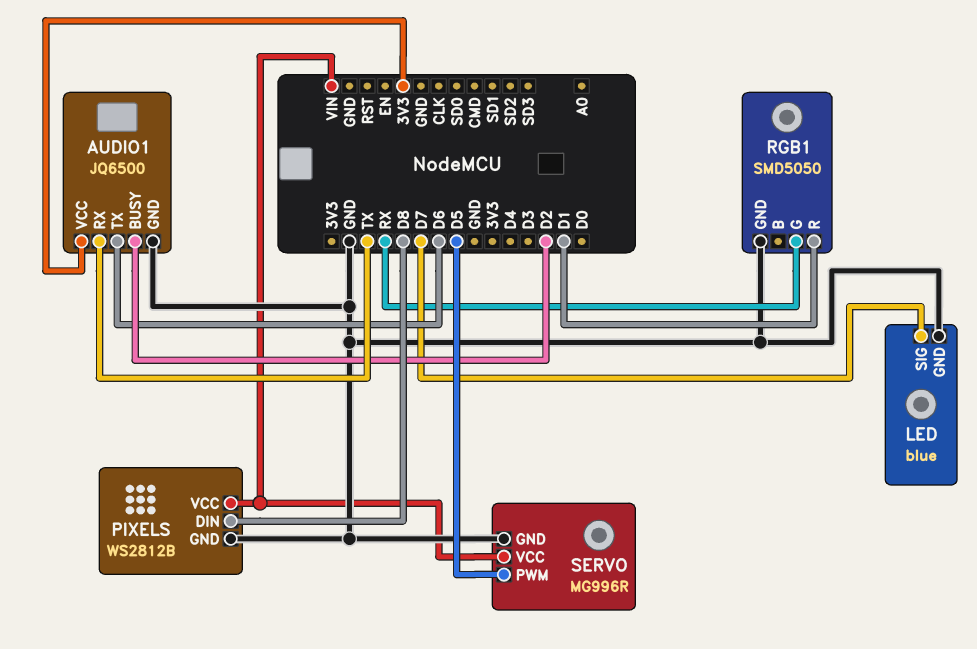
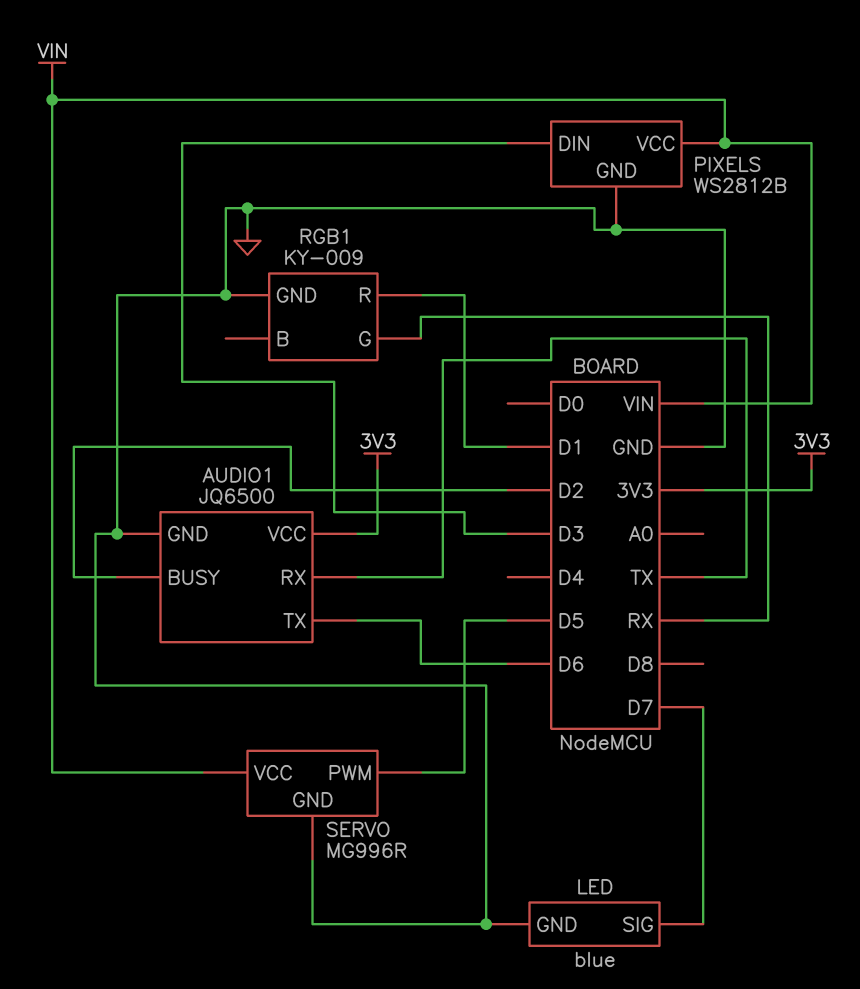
PIXELS pin DIN: D8 -> D3
RGB1: SMD5050 -> KY-009

